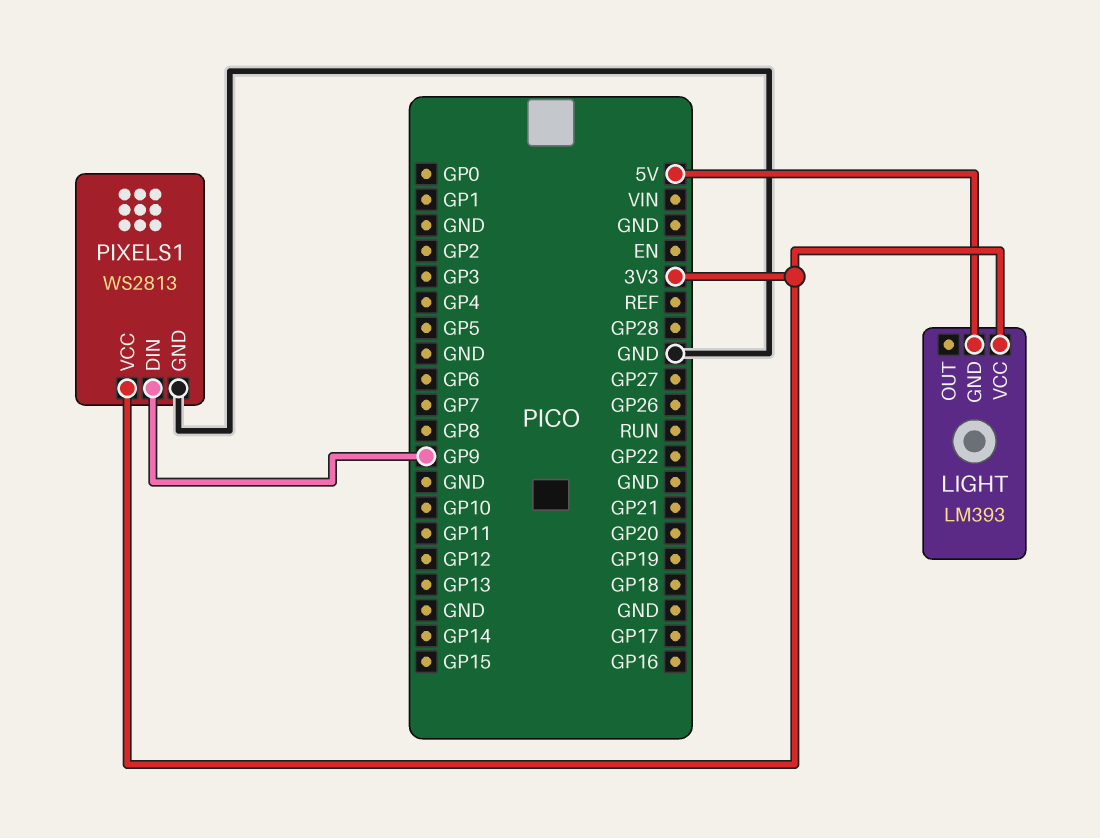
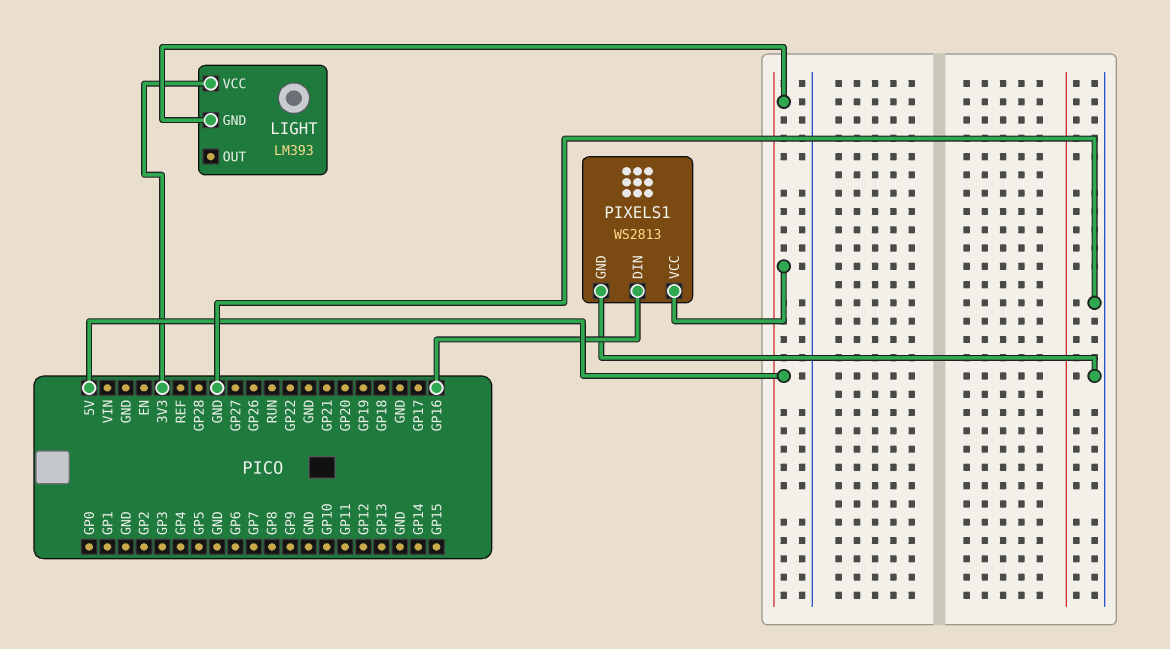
PIXELS1 pin DIN: GP9 -> GP16
PIXELS1 pin VCC: 3V3 -> 5V

